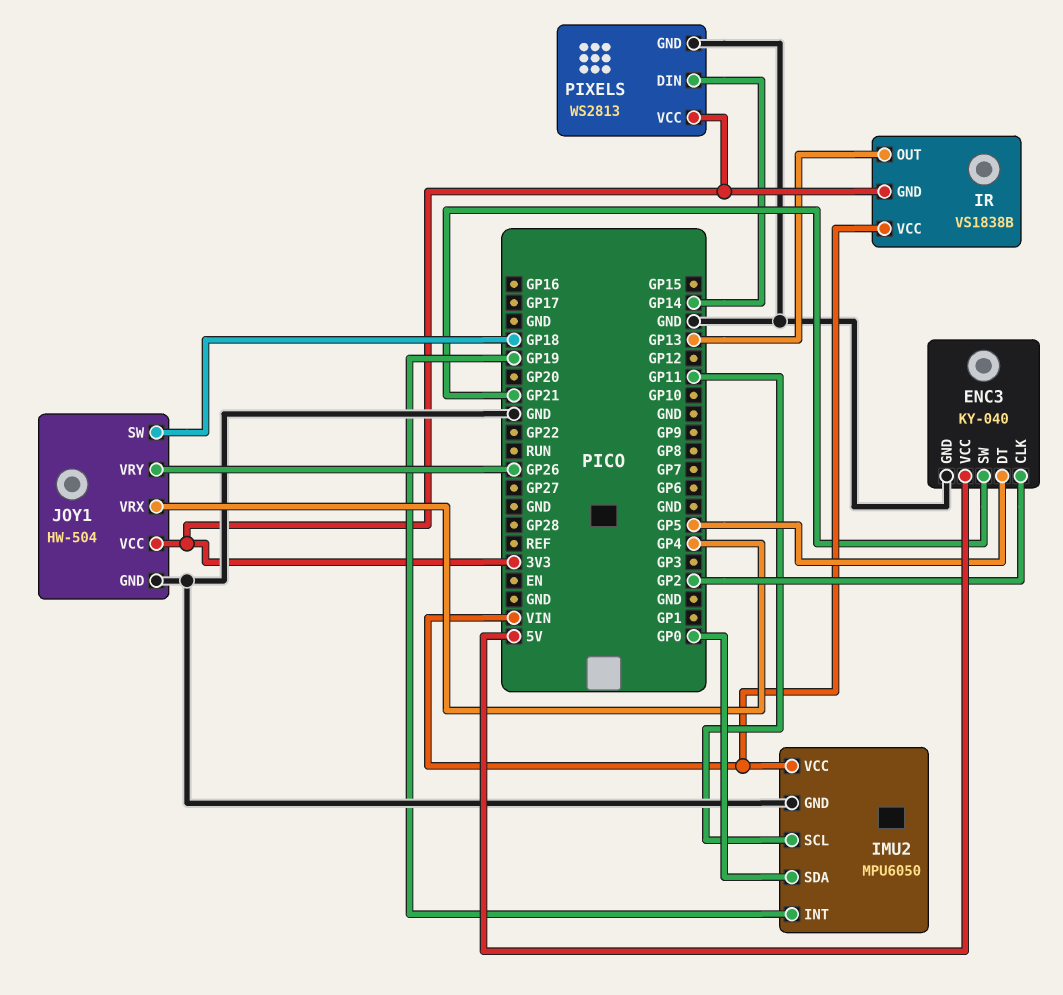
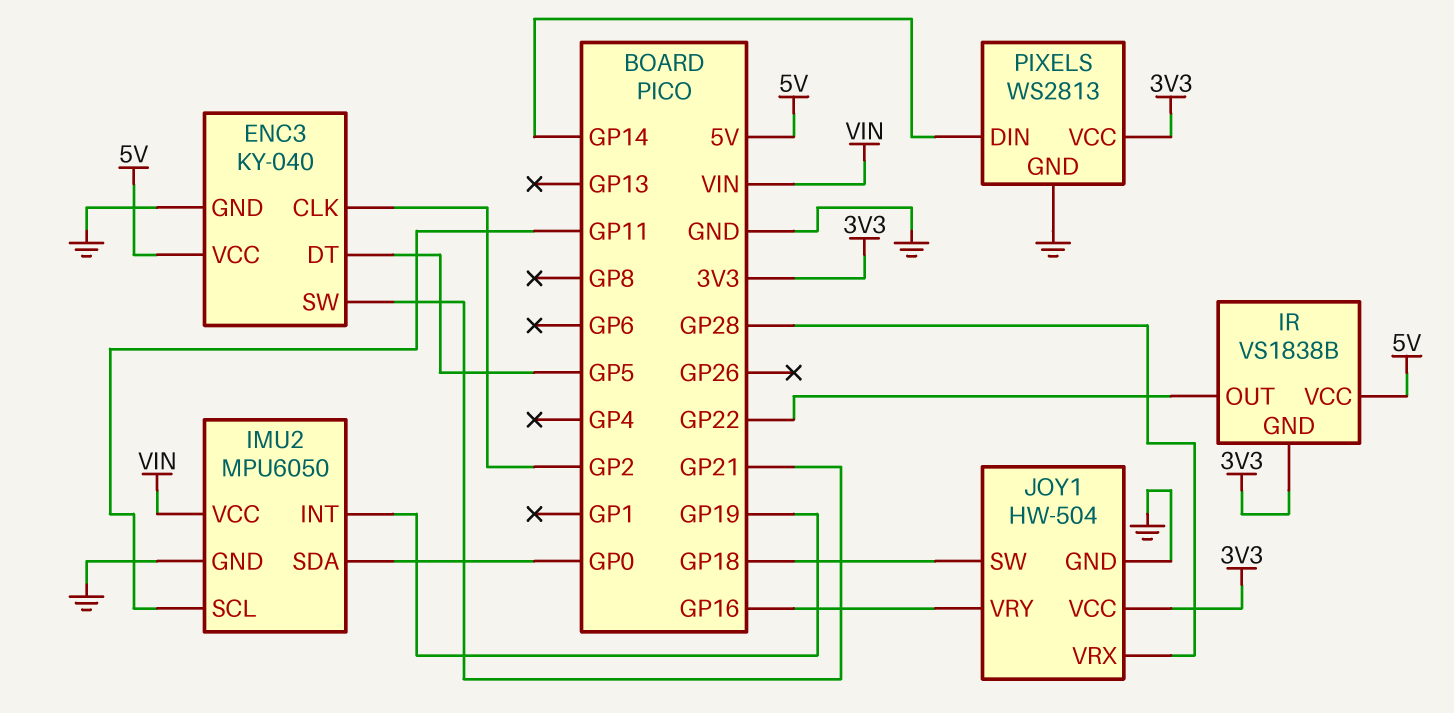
IR pin OUT: GP13 -> GP22
IR pin VCC: VIN -> 5V
JOY1 pin VRX: GP4 -> GP28
JOY1 pin VRY: GP26 -> GP16

